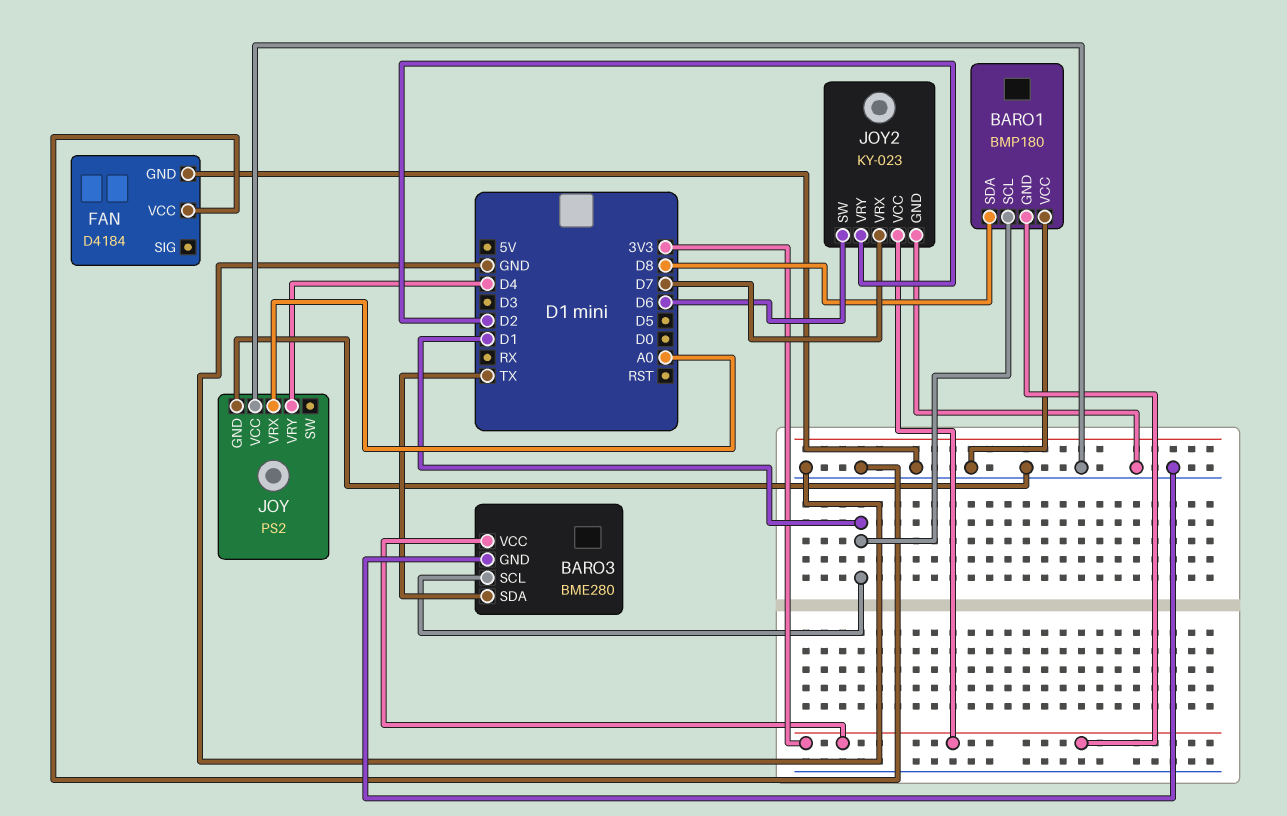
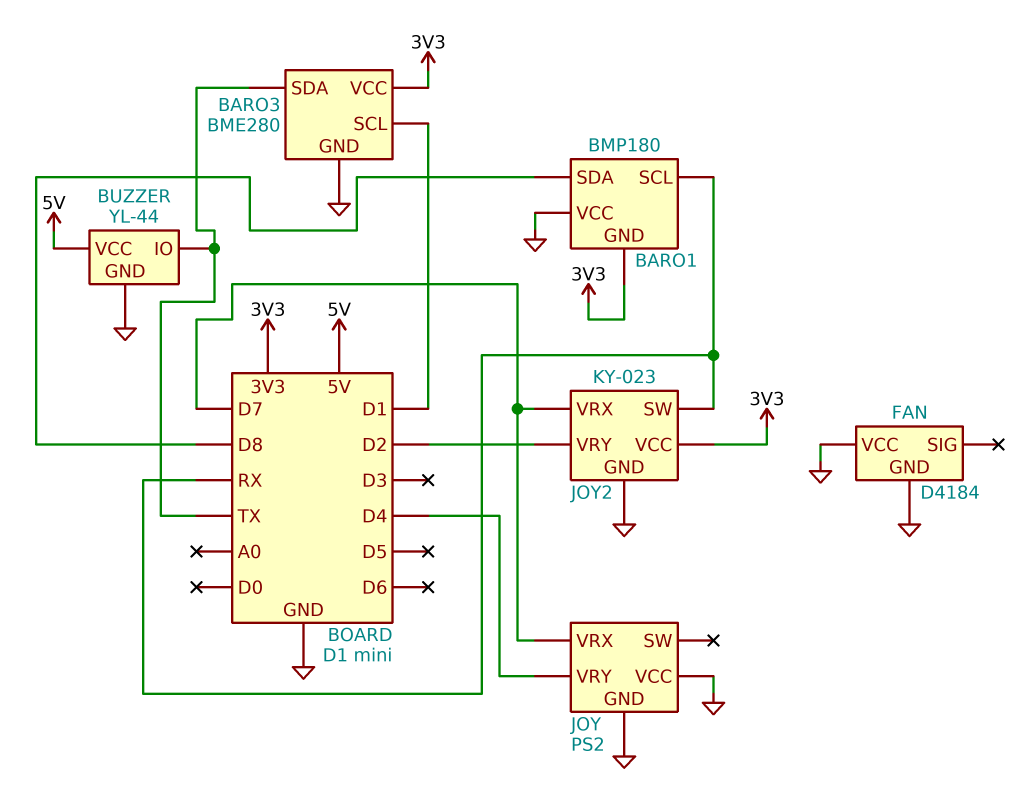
BARO1 pin SCL: D1 -> RX
BUZZER: none -> YL-44
BUZZER pin GND: none -> GND
BUZZER pin IO: none -> TX
BUZZER pin VCC: none -> 5V
JOY pin VRX: A0 -> D7
JOY2 pin SW: D6 -> RX

